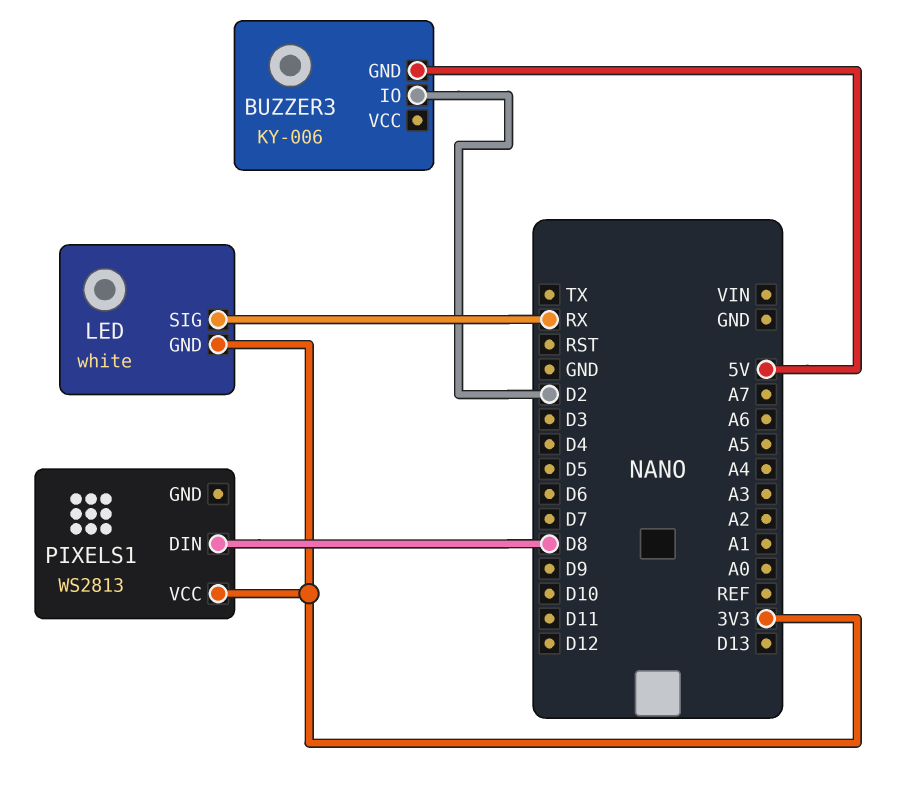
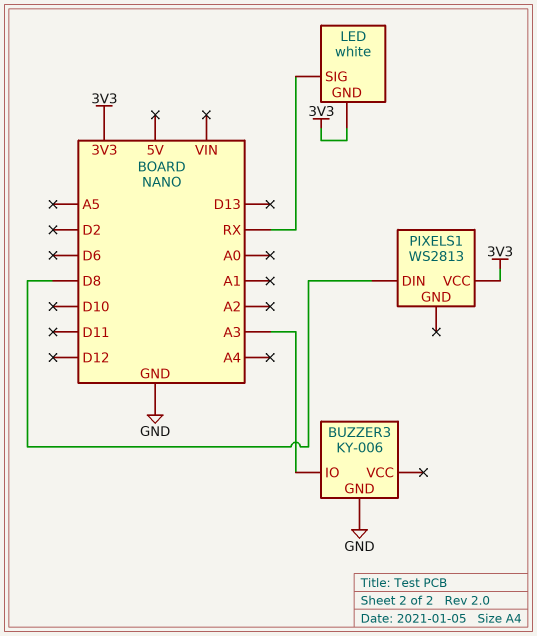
BUZZER3 pin GND: 5V -> GND
BUZZER3 pin IO: D2 -> A3

